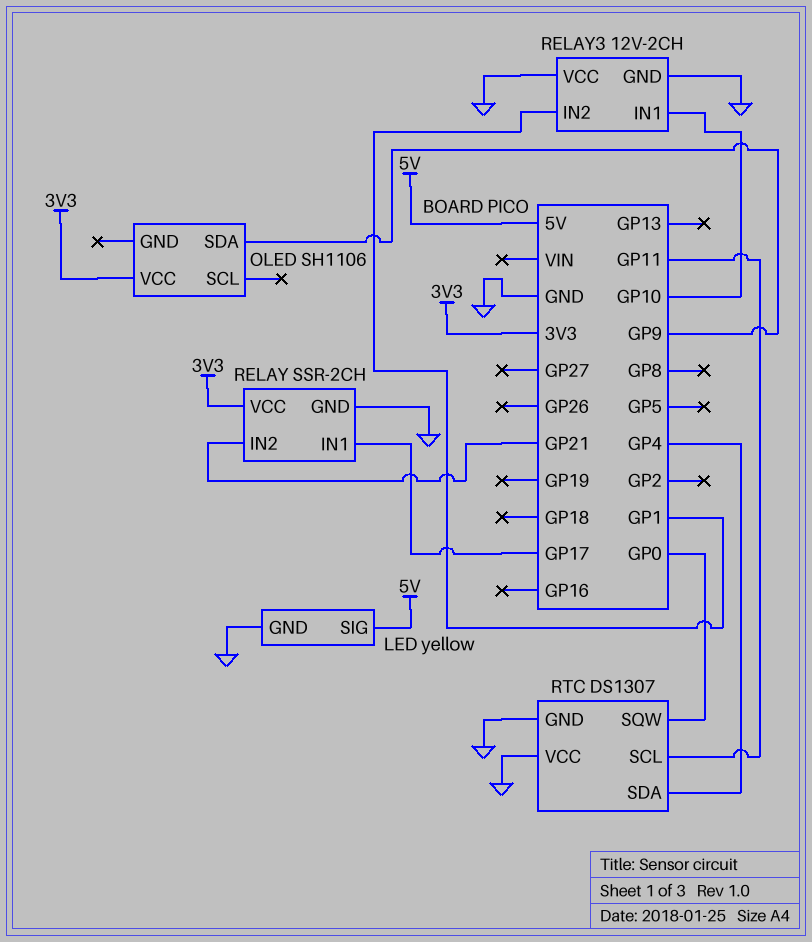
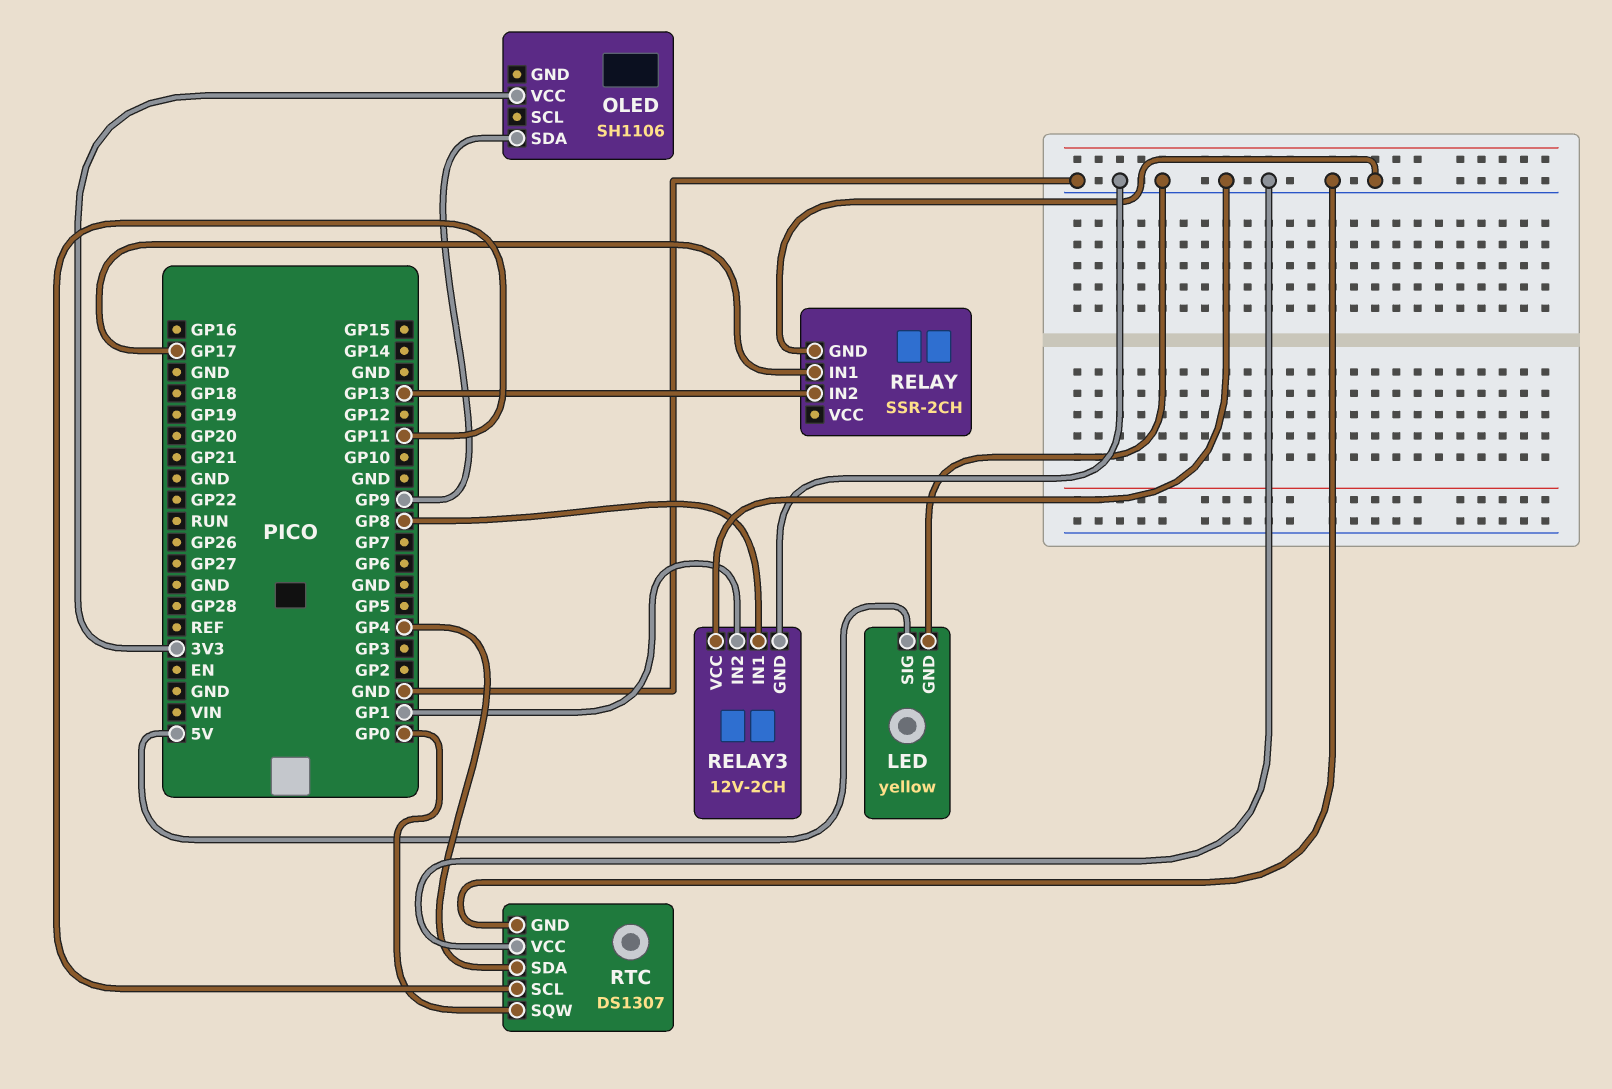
RELAY pin IN2: GP21 -> GP13
RELAY pin VCC: 3V3 -> none
RELAY3 pin IN1: GP10 -> GP8

